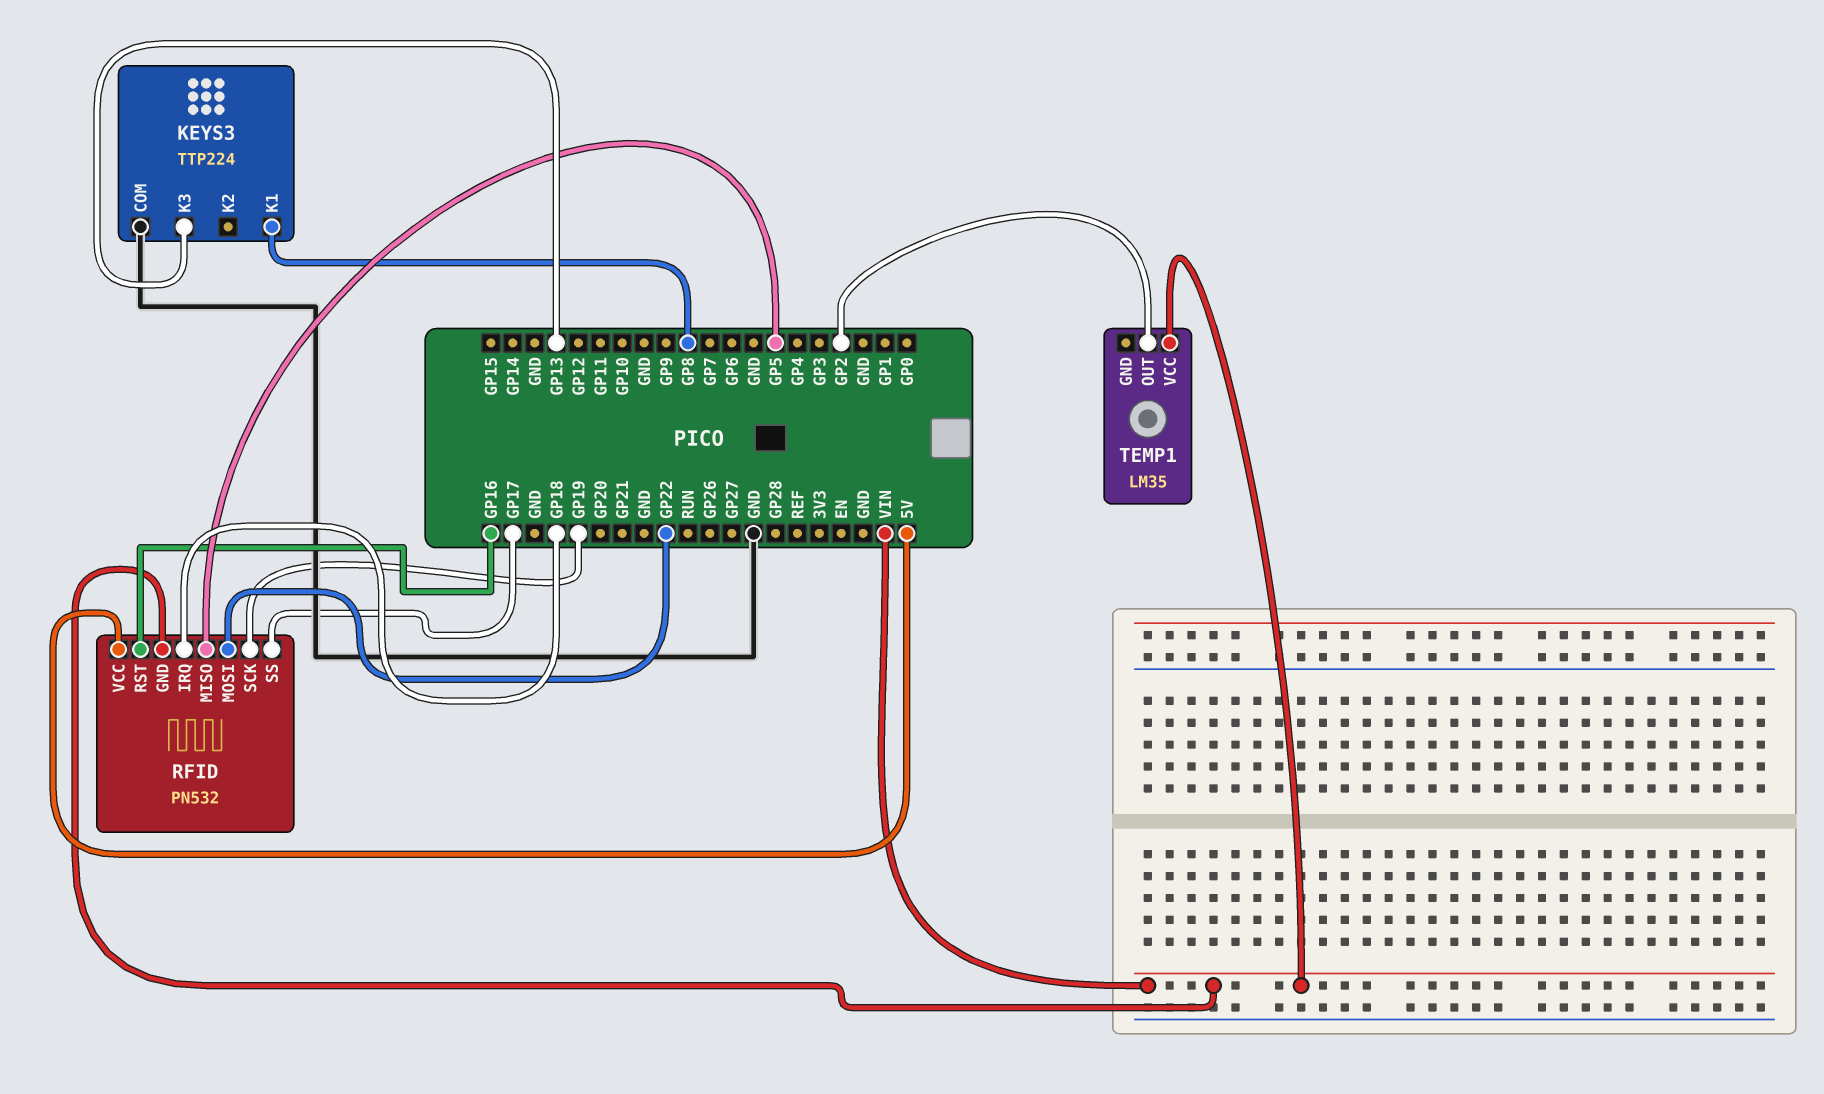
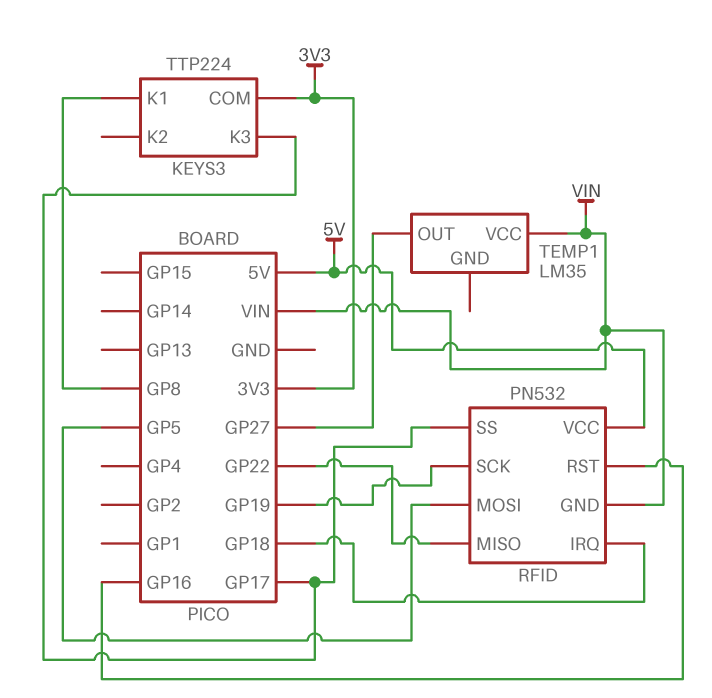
KEYS3 pin COM: GND -> 3V3
KEYS3 pin K3: GP13 -> GP17
RFID pin MISO: GP5 -> GP22
RFID pin MOSI: GP22 -> GP5
TEMP1 pin OUT: GP2 -> GP27

